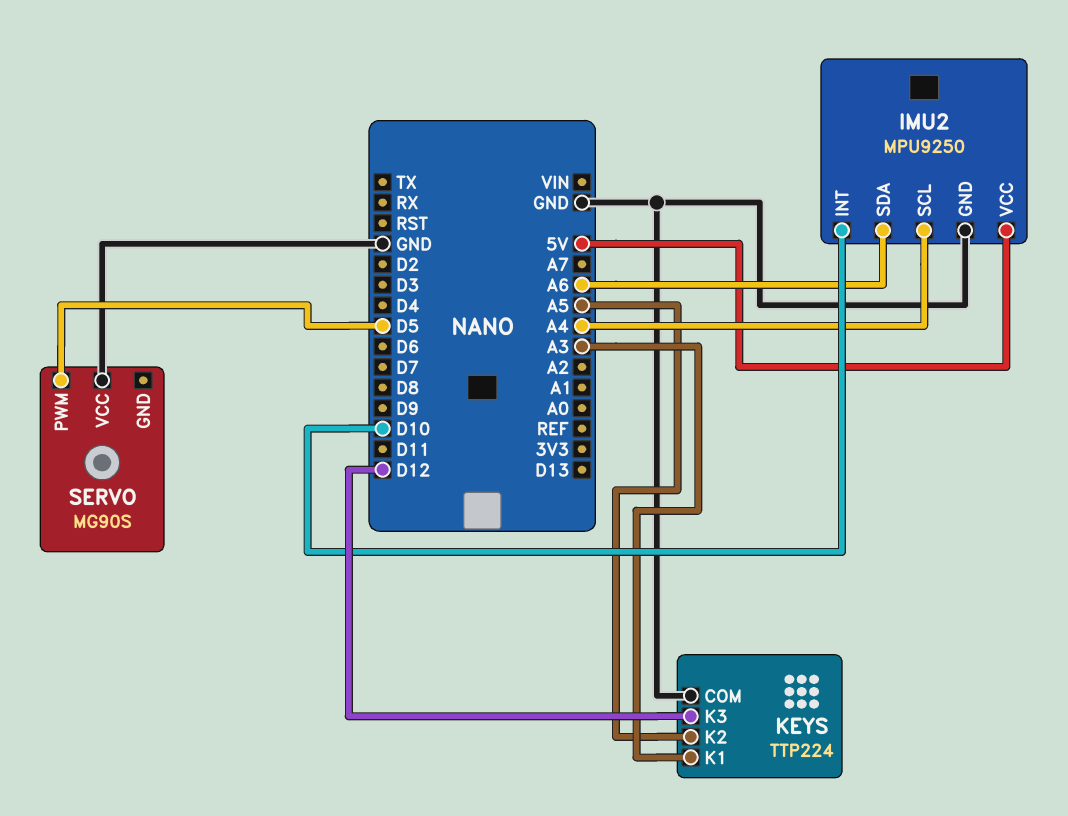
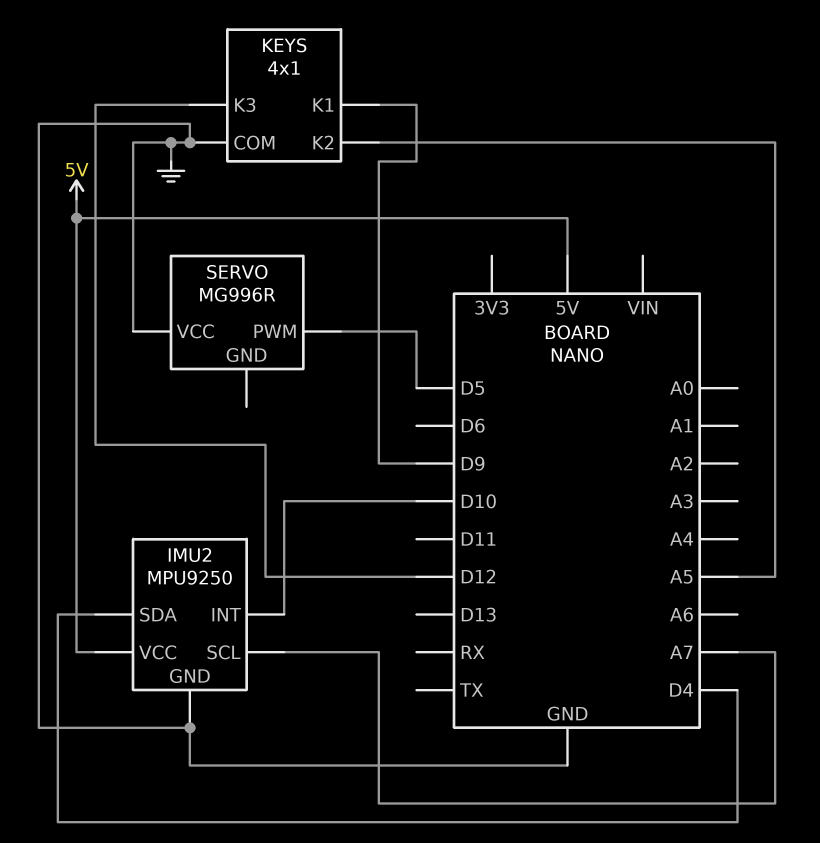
IMU2 pin SCL: A4 -> A7
IMU2 pin SDA: A6 -> D4
KEYS: TTP224 -> 4x1
KEYS pin K1: A3 -> D9
SERVO: MG90S -> MG996R

